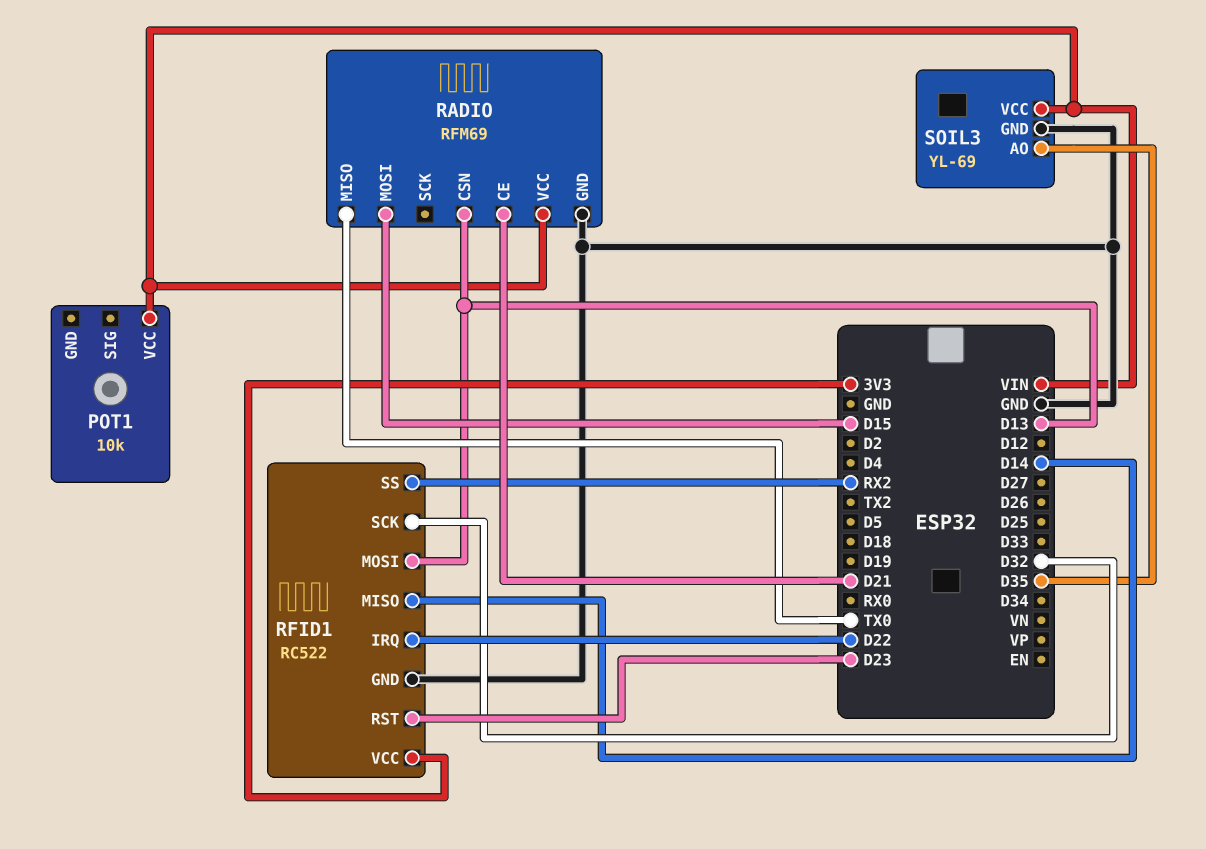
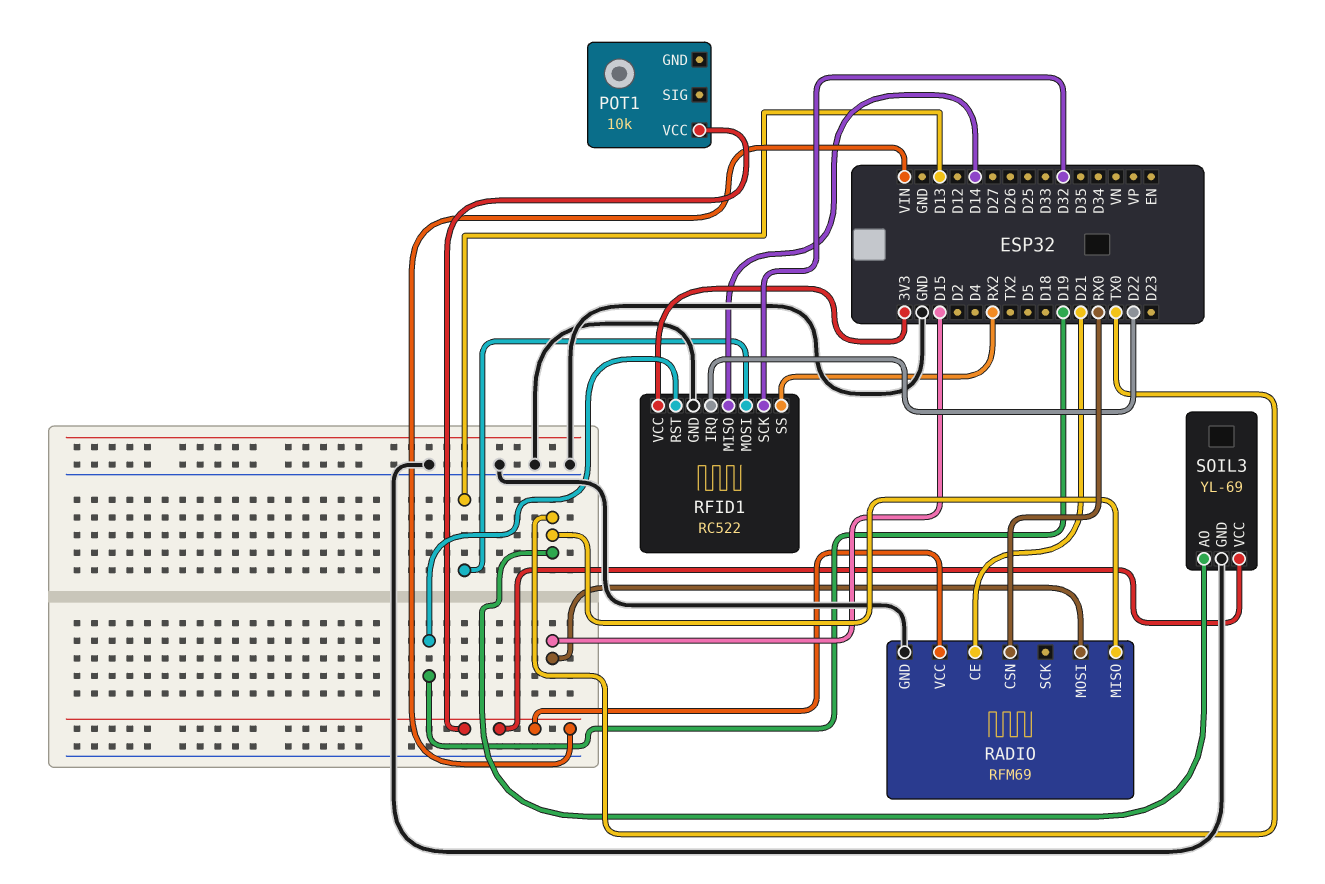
RADIO pin CSN: D13 -> RX0
RFID1 pin RST: D23 -> D19
SOIL3 pin AO: D35 -> TX0

